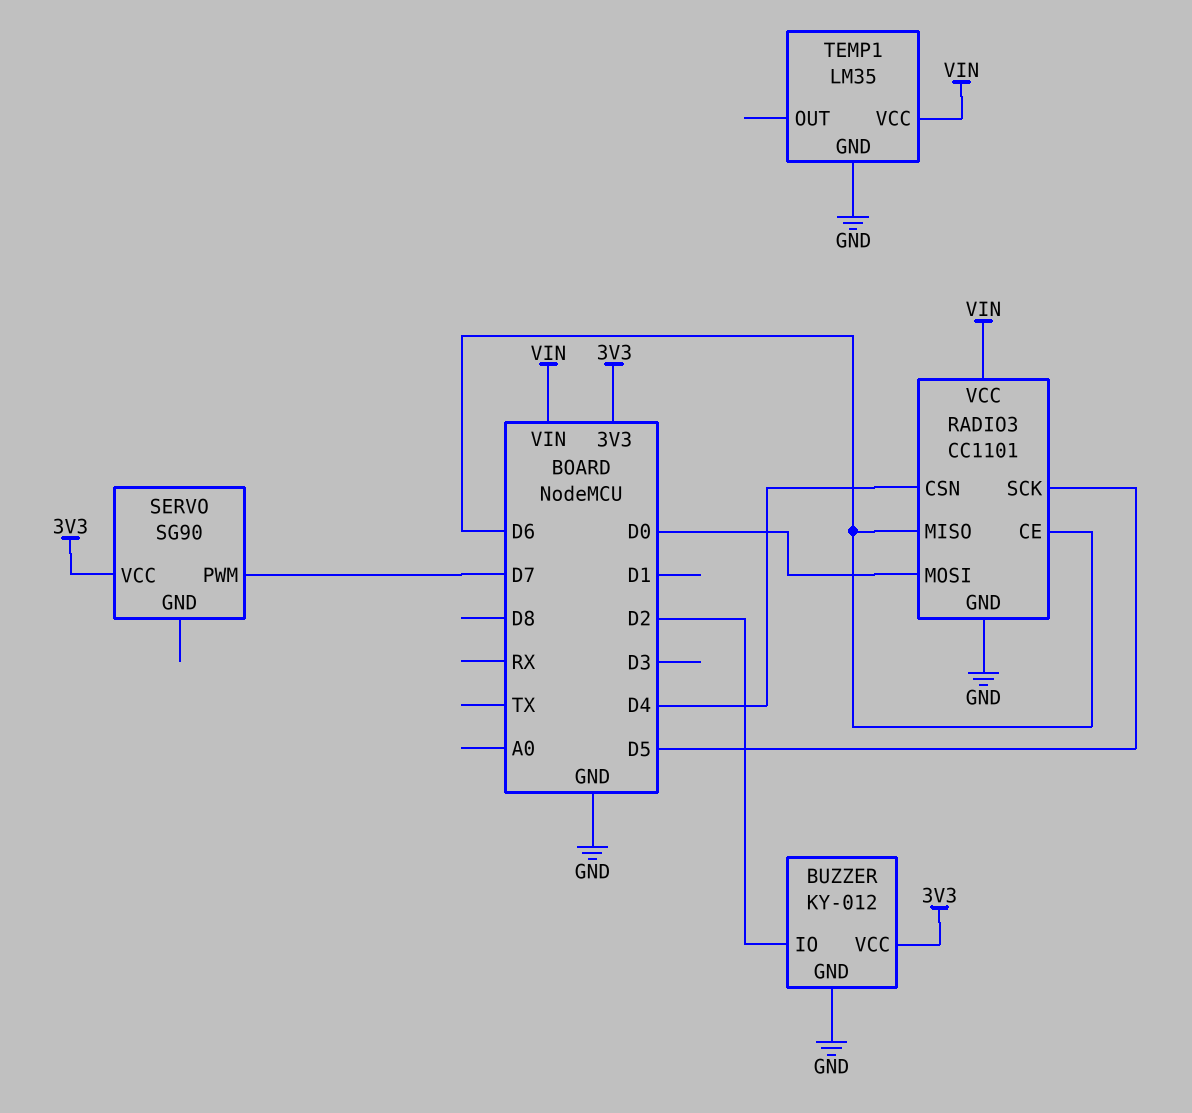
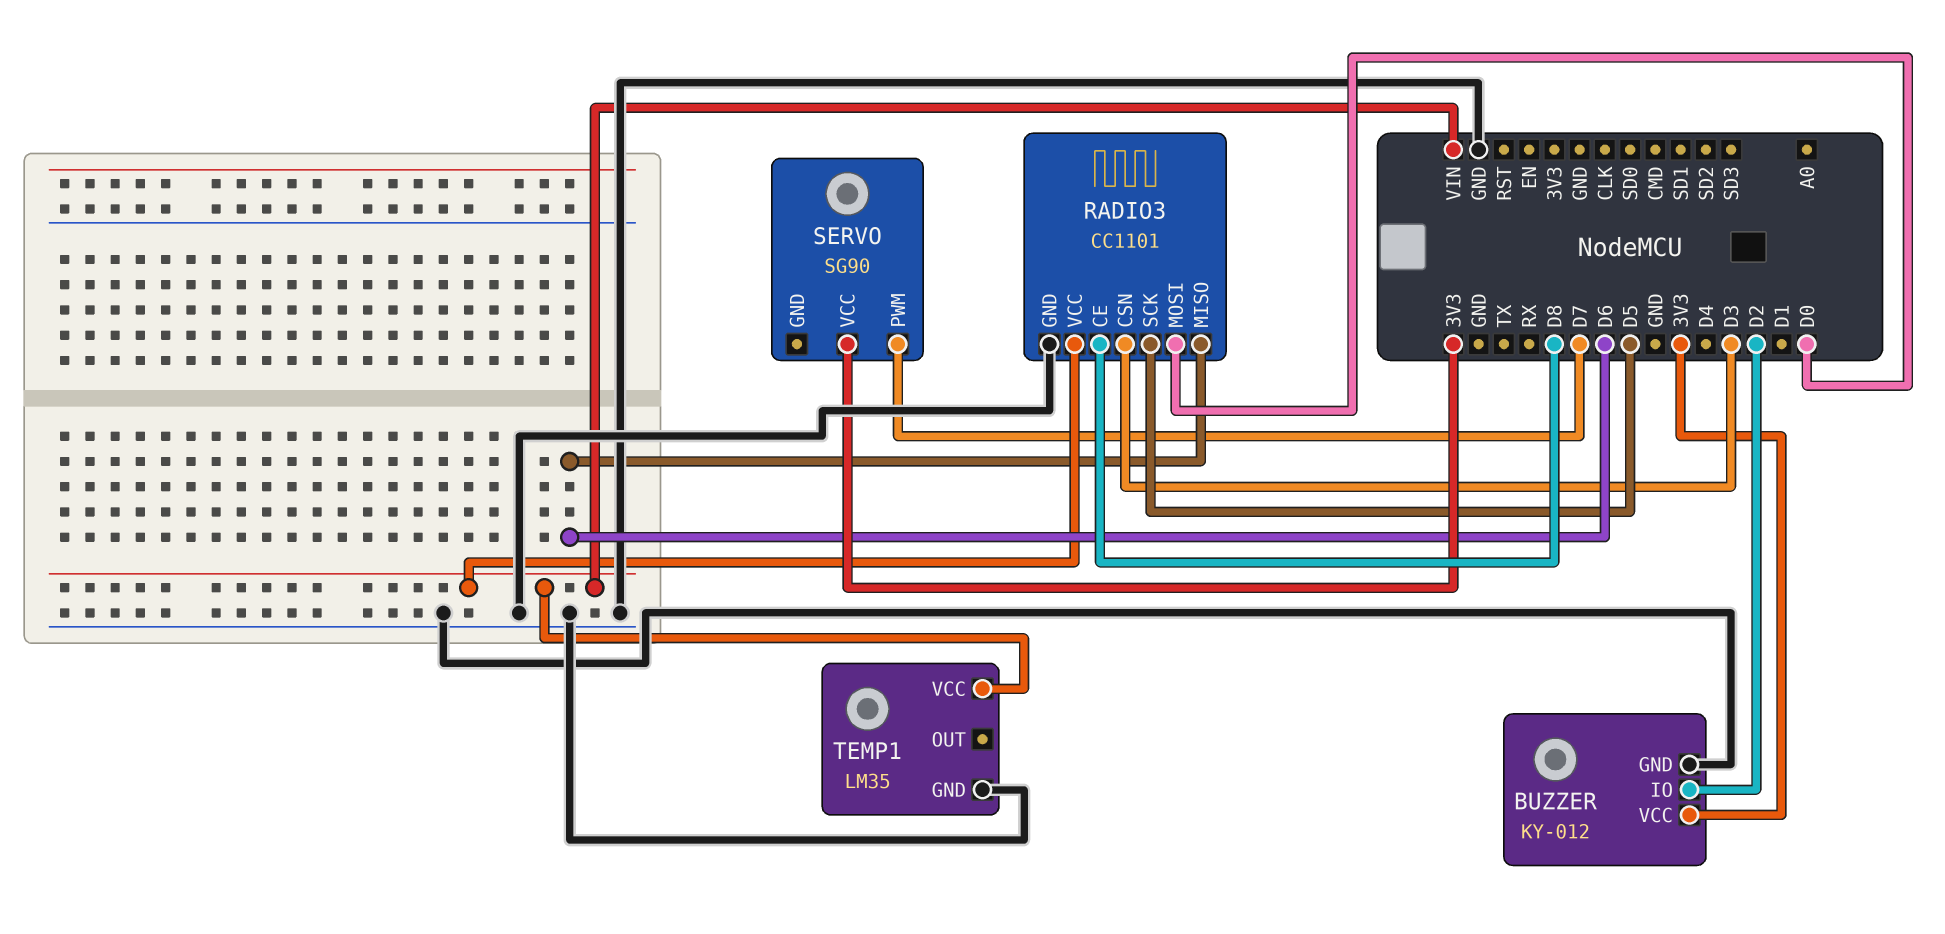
RADIO3 pin CE: D6 -> D8
RADIO3 pin CSN: D4 -> D3

